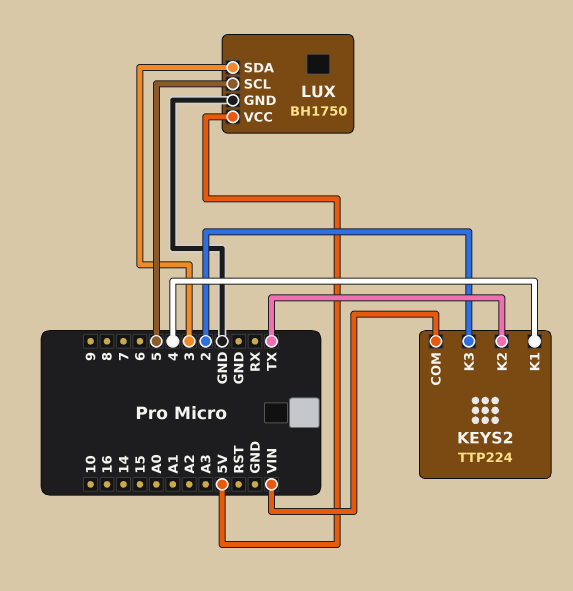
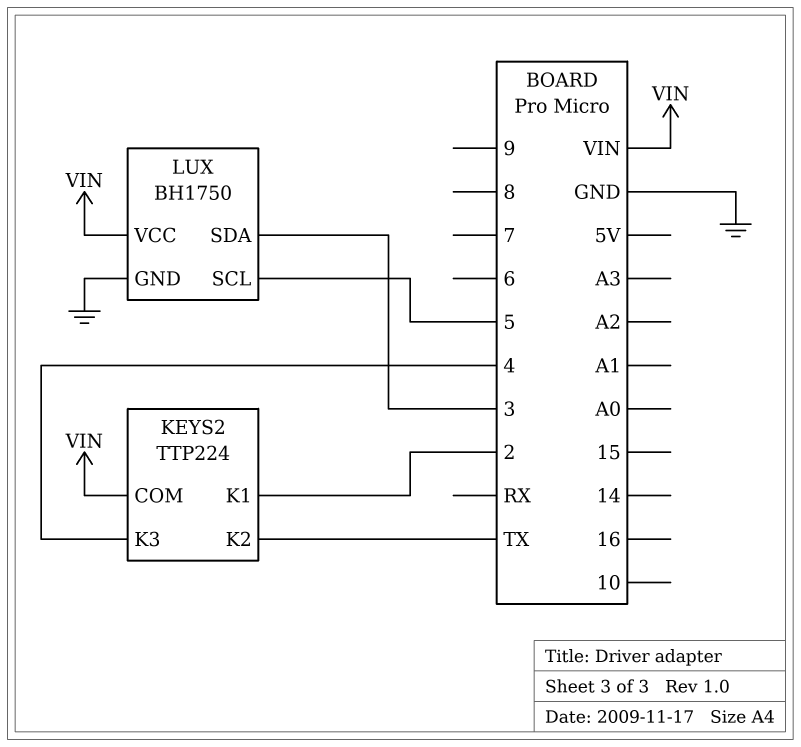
KEYS2 pin K1: 4 -> 2
KEYS2 pin K3: 2 -> 4
LUX pin VCC: 5V -> VIN

